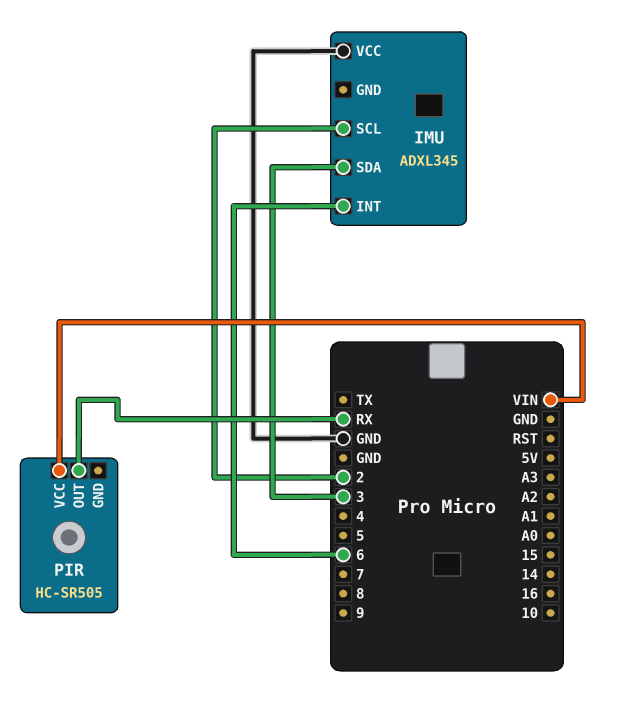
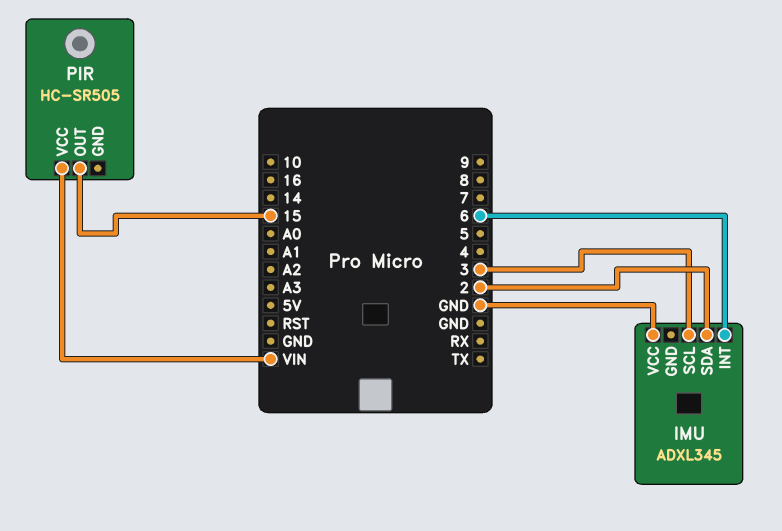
IMU pin SCL: 2 -> 3
IMU pin SDA: 3 -> 2
PIR pin OUT: RX -> 15

